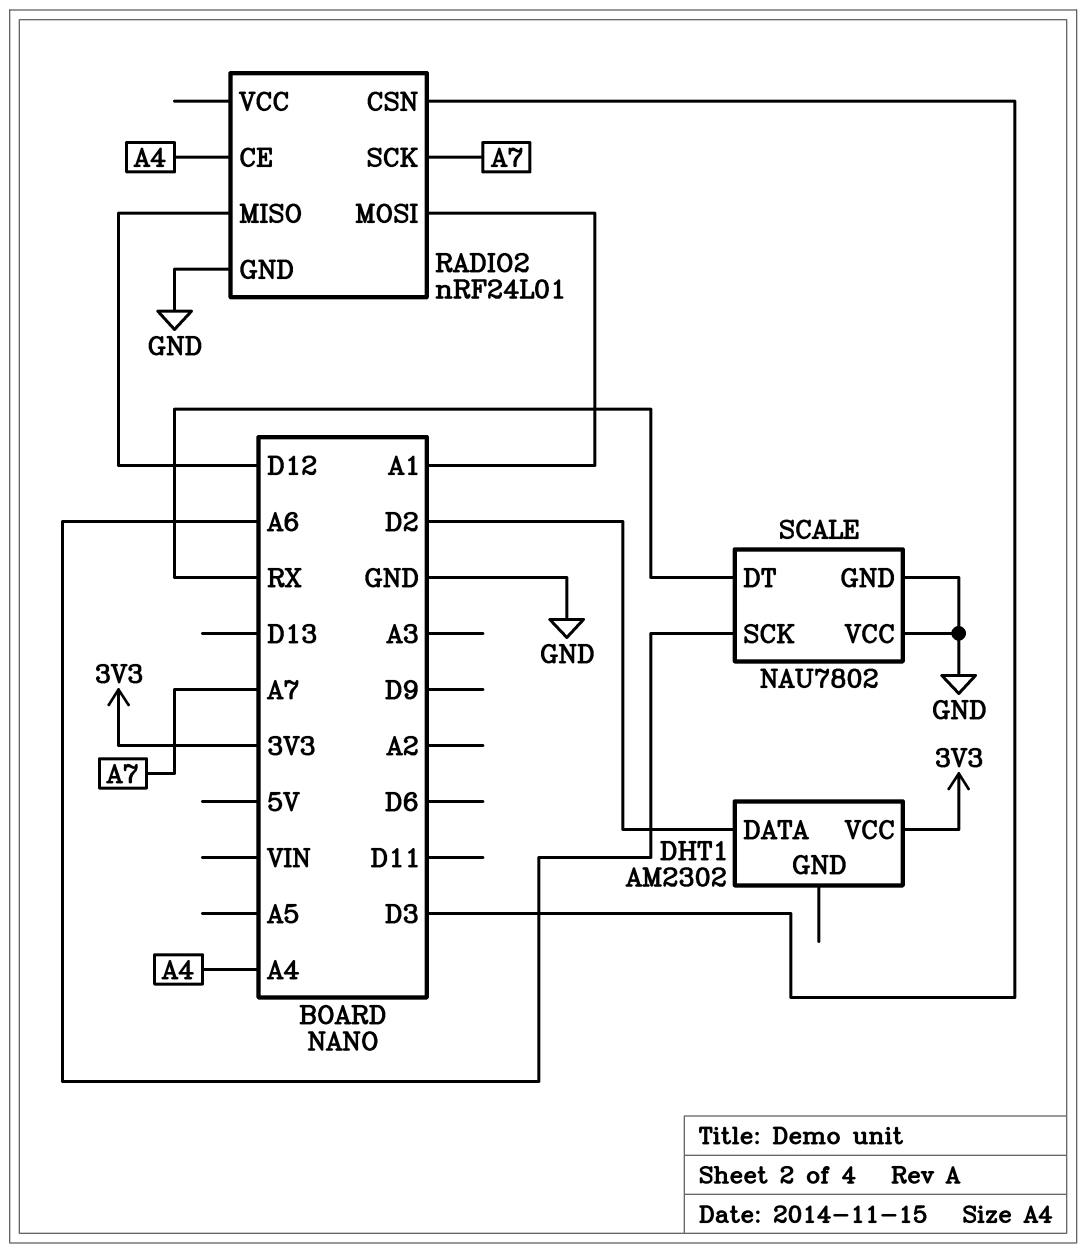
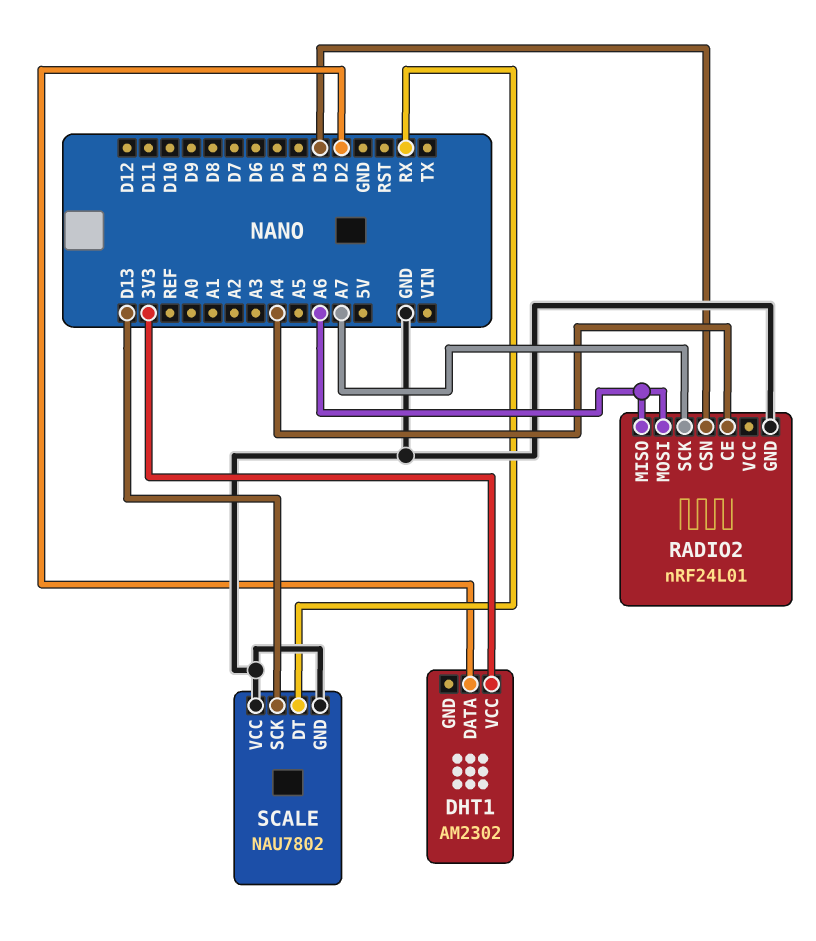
RADIO2 pin MISO: D12 -> A6
RADIO2 pin MOSI: A1 -> A6
SCALE pin SCK: A6 -> D13

